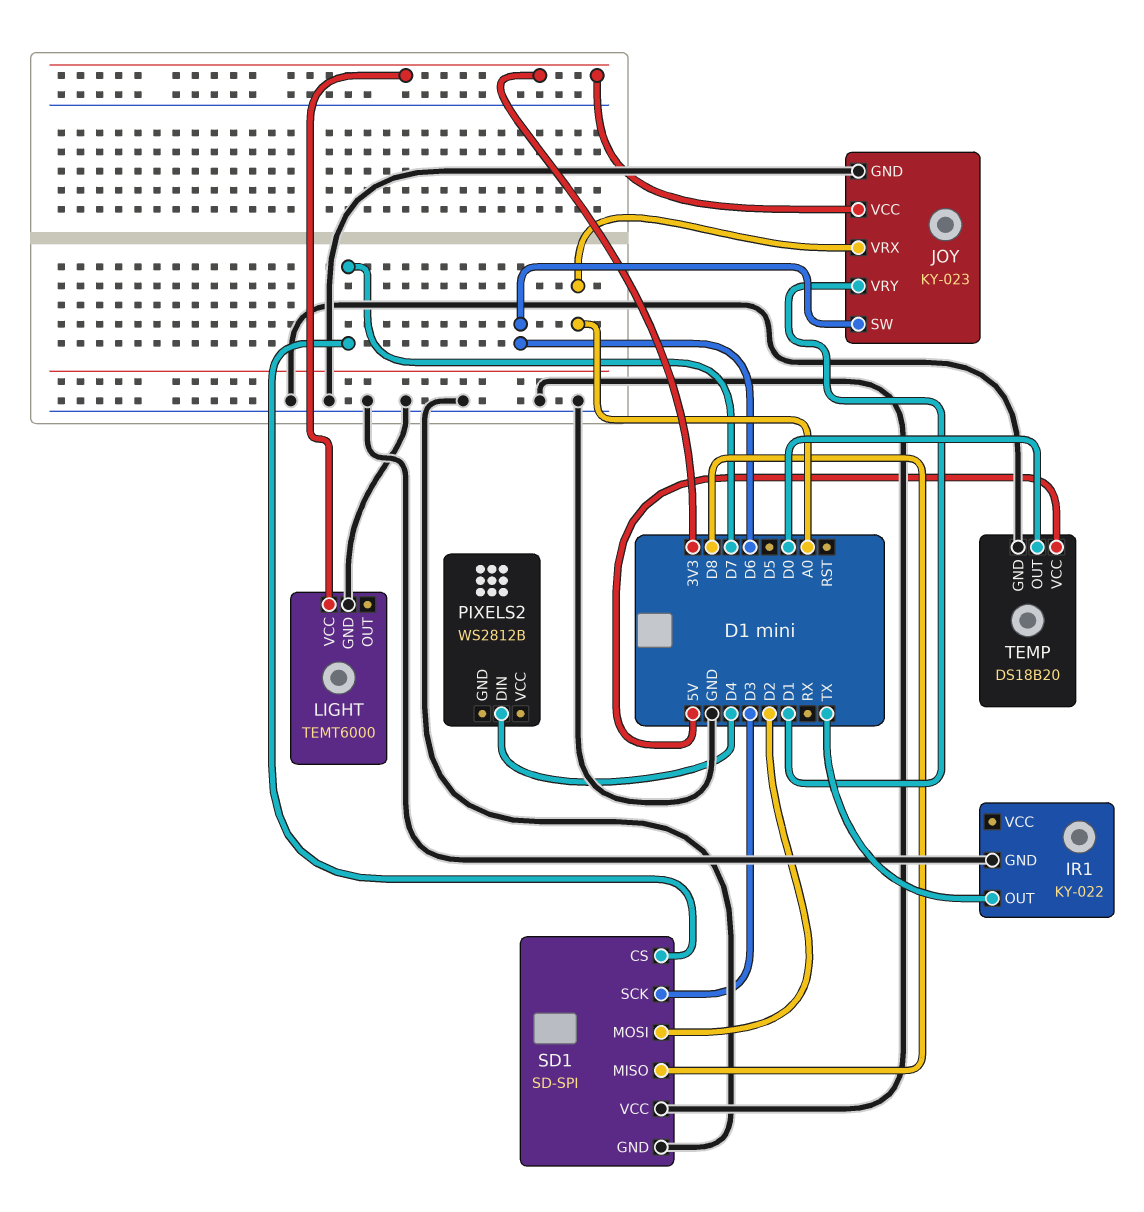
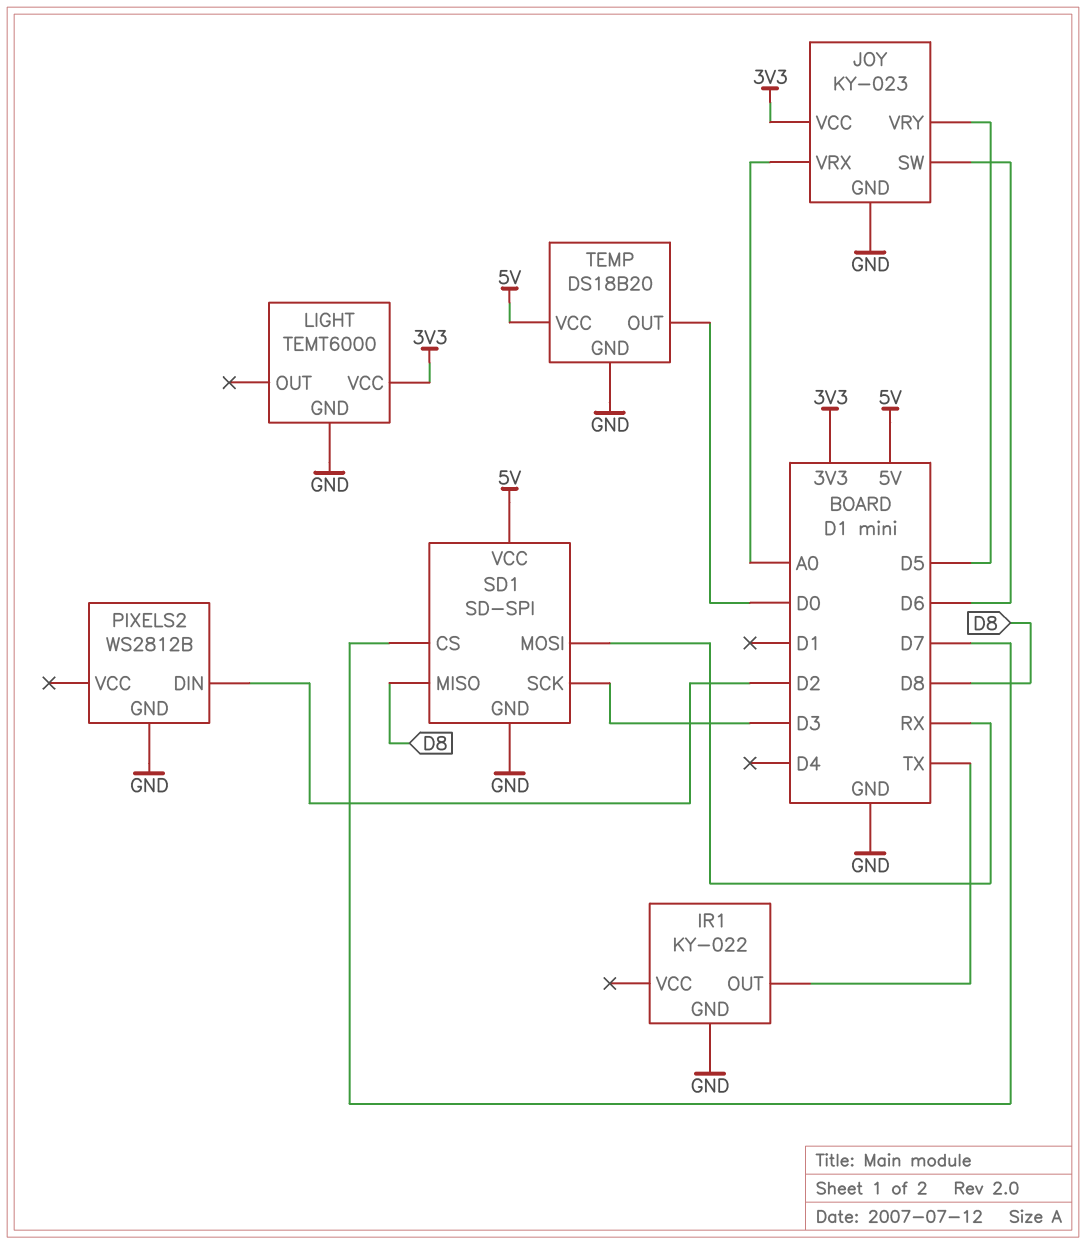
JOY pin VRY: D1 -> D5
PIXELS2 pin DIN: D4 -> D2
PIXELS2 pin GND: none -> GND
SD1 pin MOSI: D2 -> RX
SD1 pin VCC: GND -> 5V

